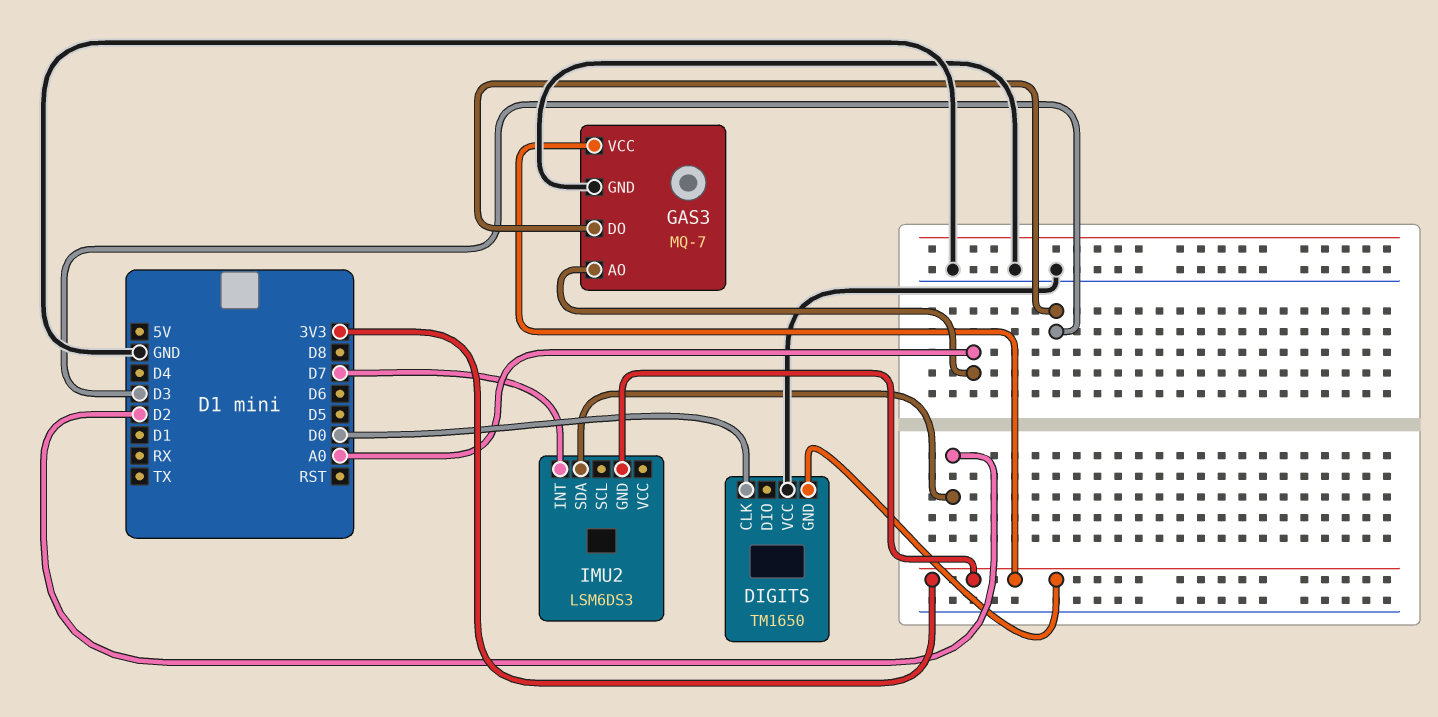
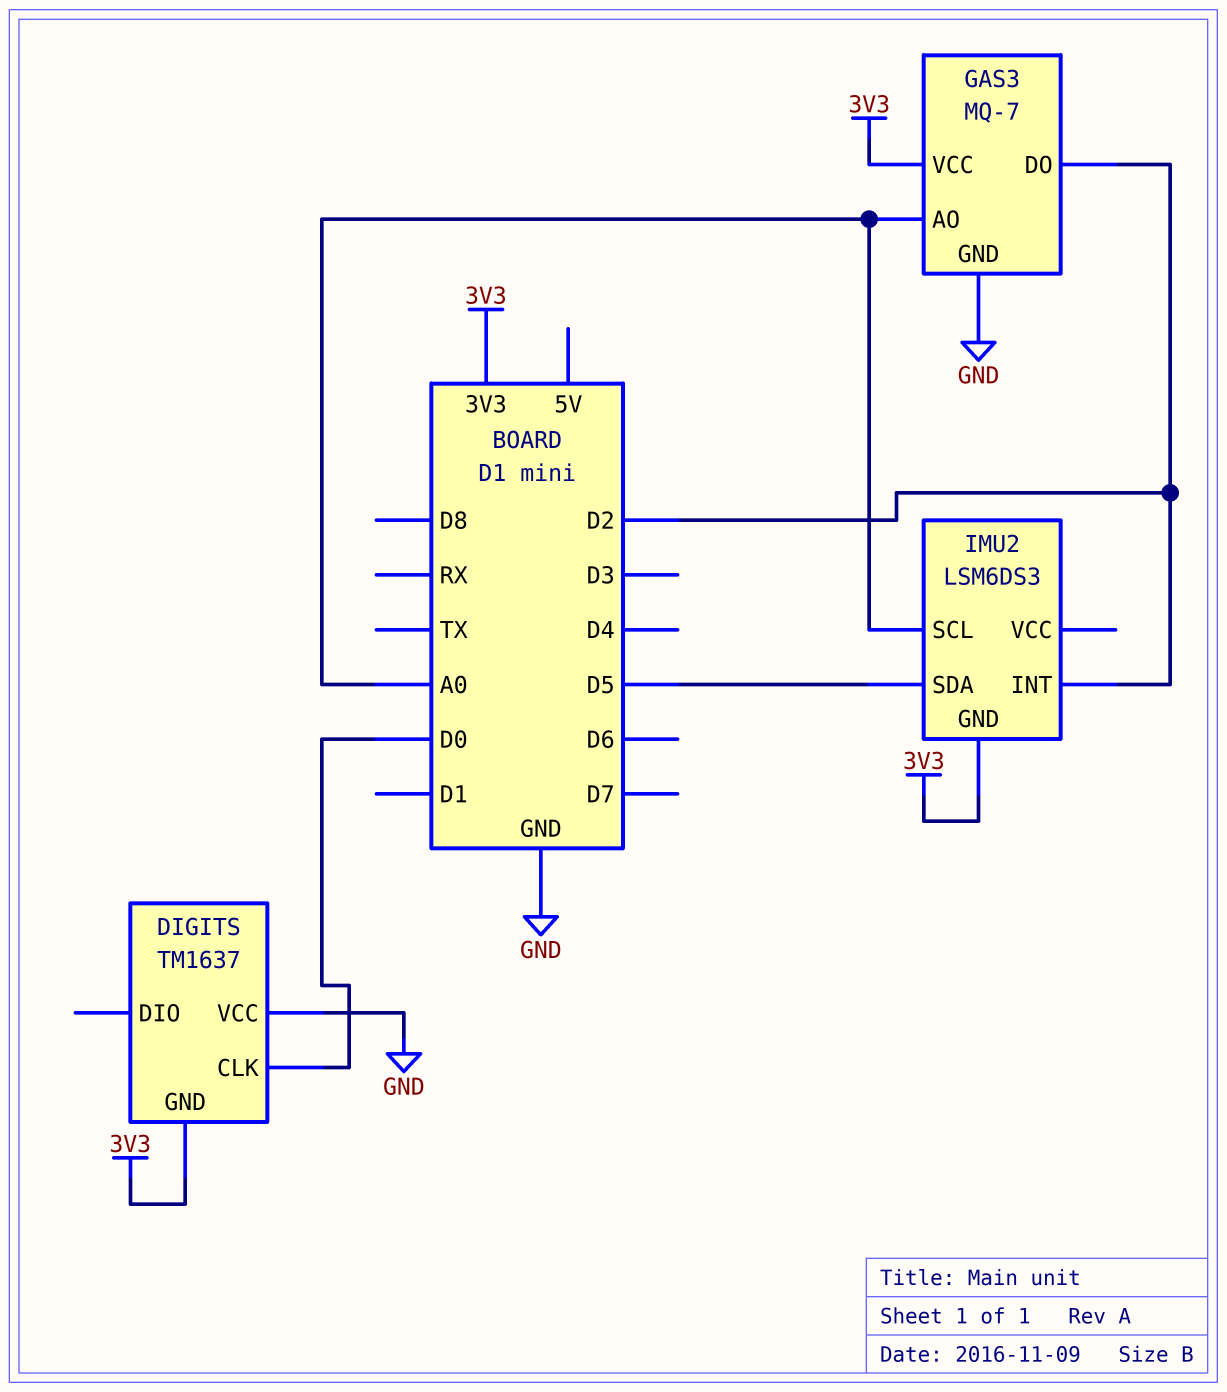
DIGITS: TM1650 -> TM1637
GAS3 pin DO: D3 -> D2
IMU2 pin INT: D7 -> D2
IMU2 pin SCL: none -> A0
IMU2 pin SDA: D2 -> D5

